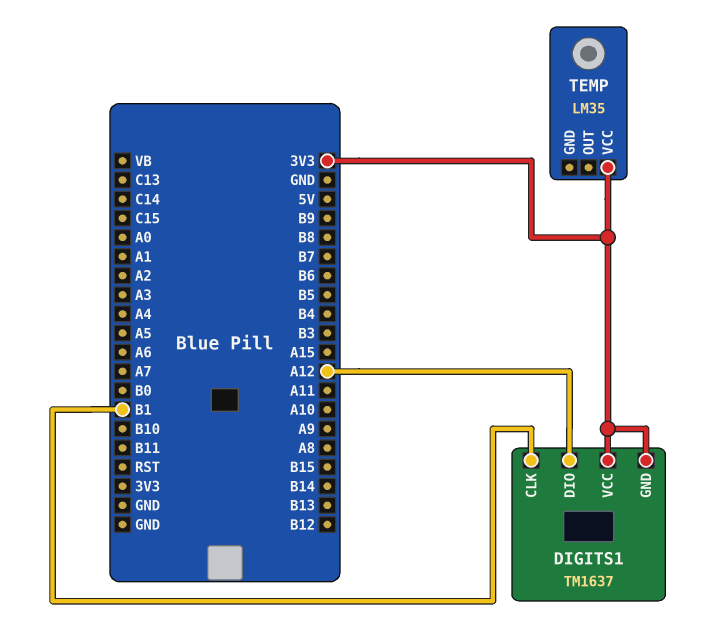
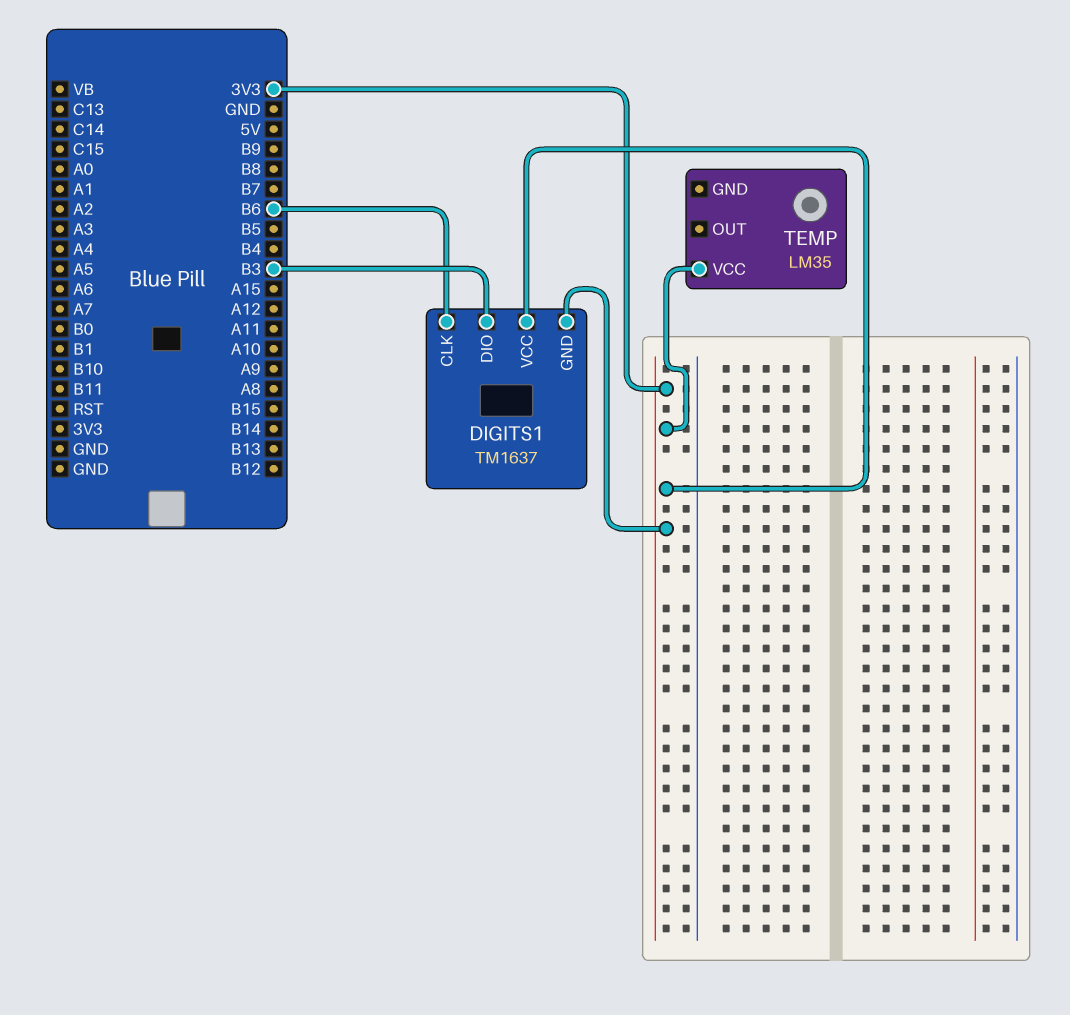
DIGITS1 pin CLK: B1 -> B6
DIGITS1 pin DIO: A12 -> B3

